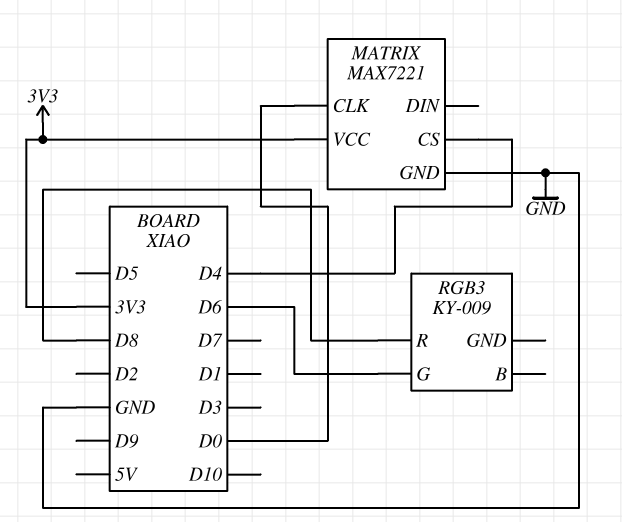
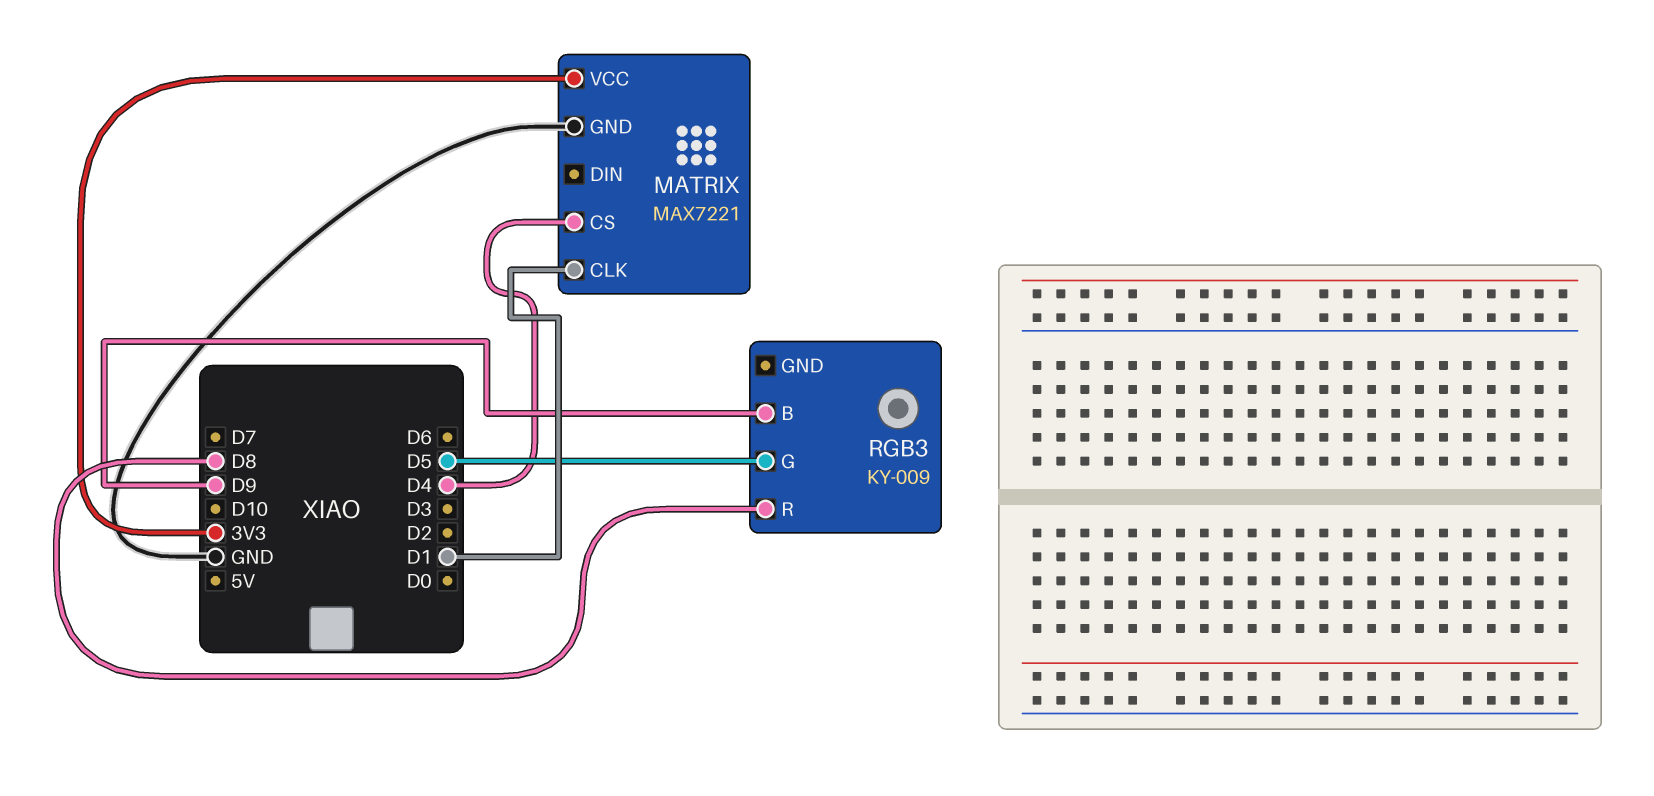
MATRIX pin CLK: D0 -> D1
RGB3 pin B: none -> D9
RGB3 pin G: D6 -> D5

